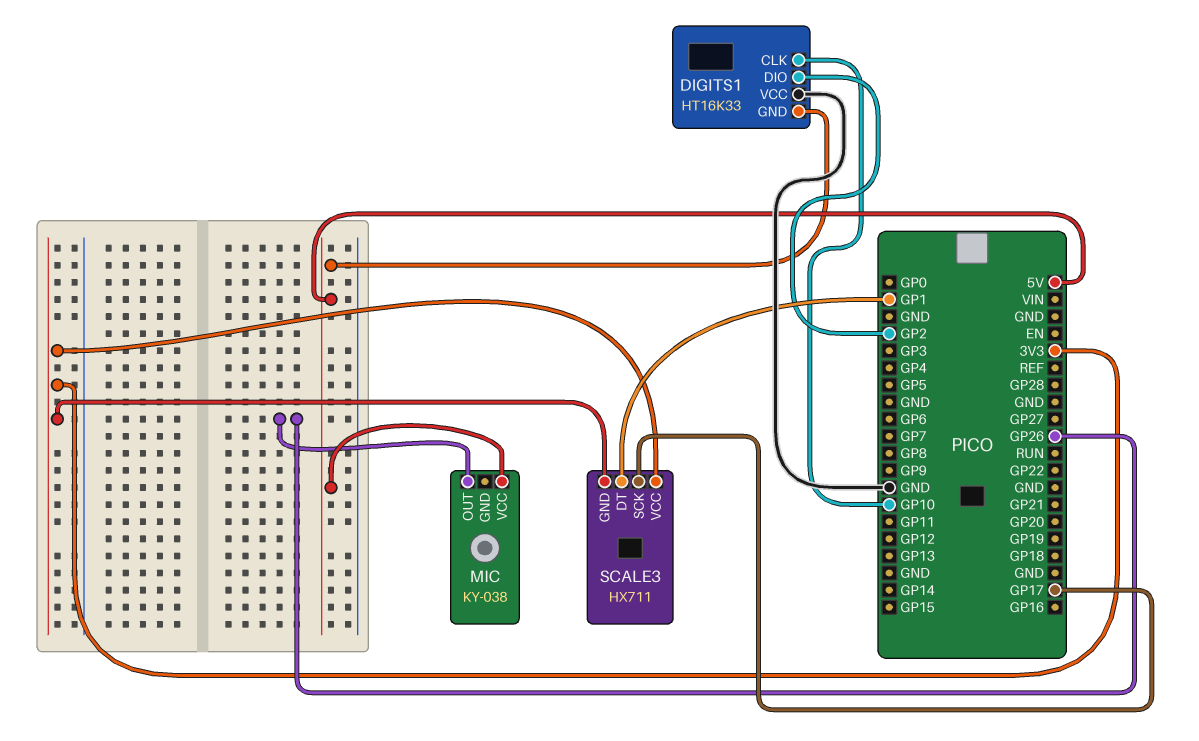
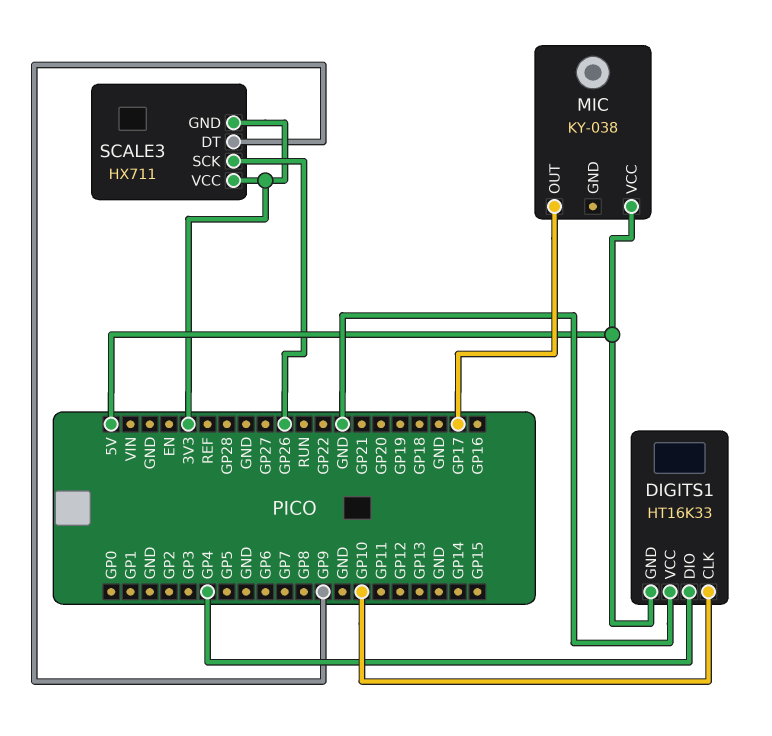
DIGITS1 pin DIO: GP2 -> GP4
MIC pin OUT: GP26 -> GP17
SCALE3 pin DT: GP1 -> GP9
SCALE3 pin SCK: GP17 -> GP26

